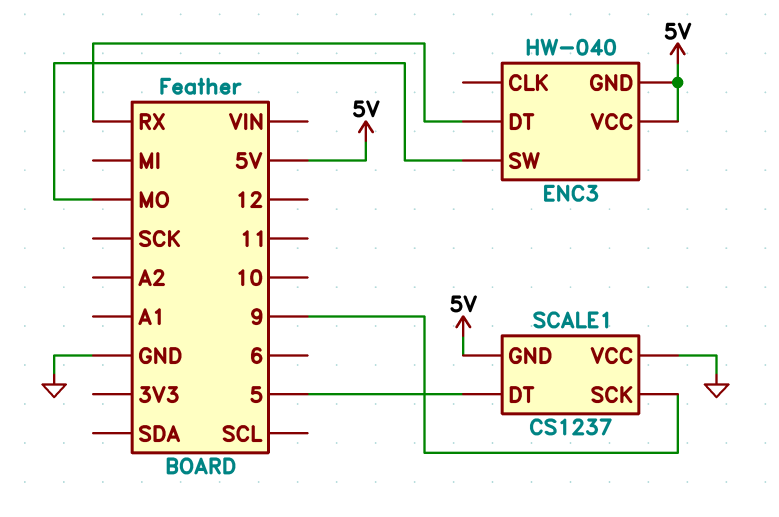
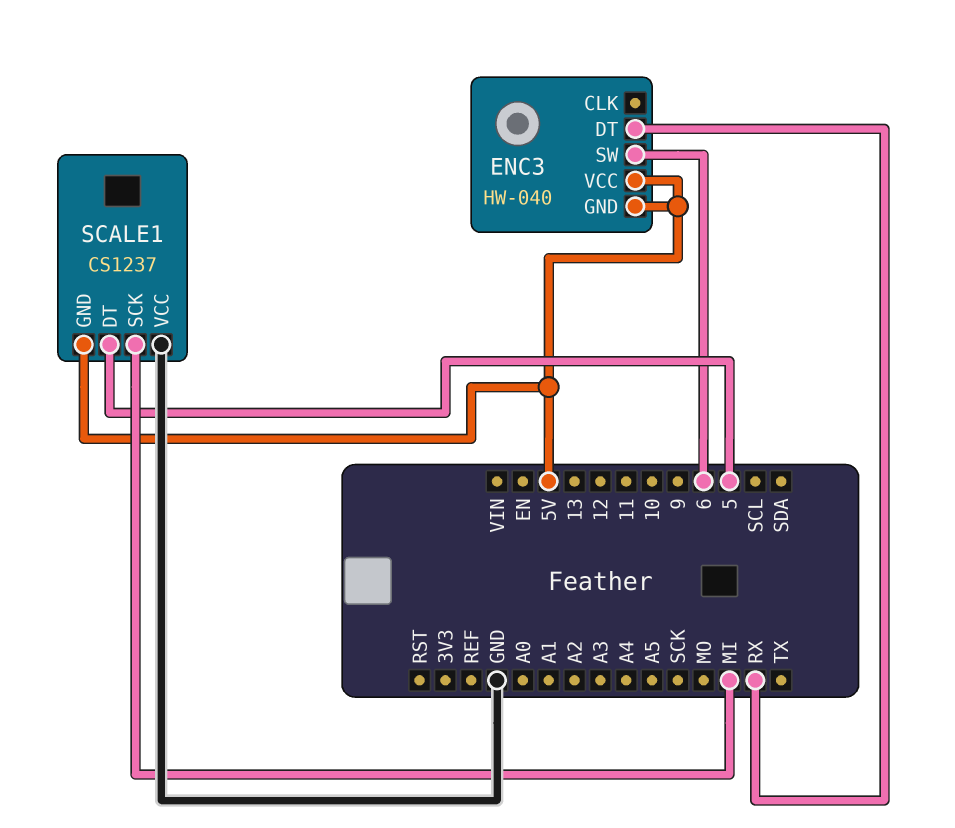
ENC3 pin SW: MO -> 6
SCALE1 pin SCK: 9 -> MI

